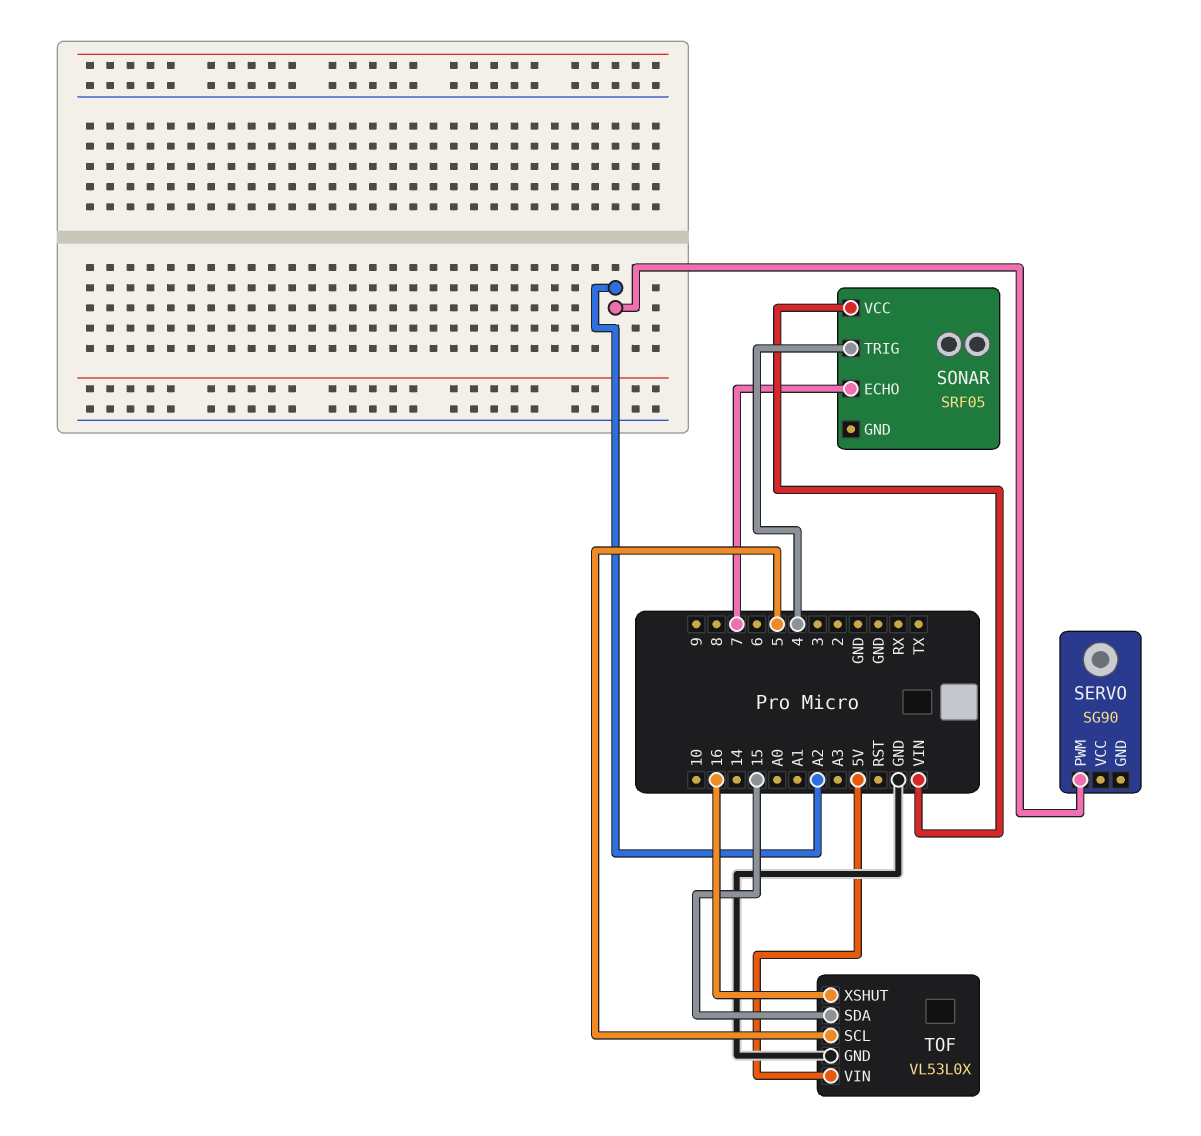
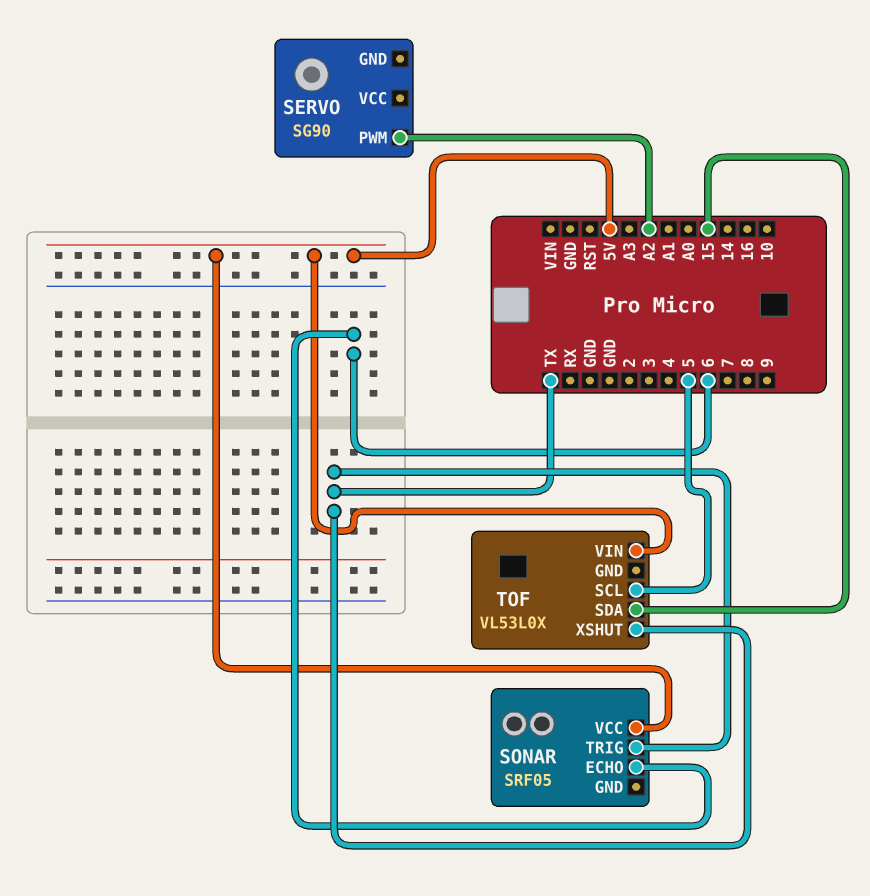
SONAR pin ECHO: 7 -> 6
SONAR pin TRIG: 4 -> TX
SONAR pin VCC: VIN -> 5V
TOF pin GND: GND -> none
TOF pin XSHUT: 16 -> TX

